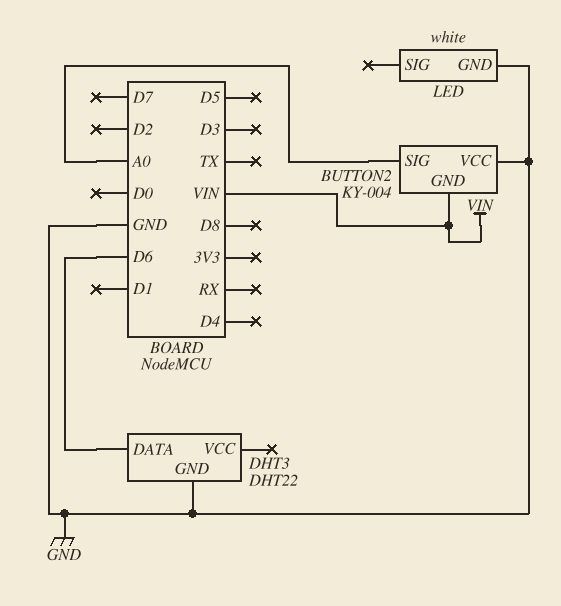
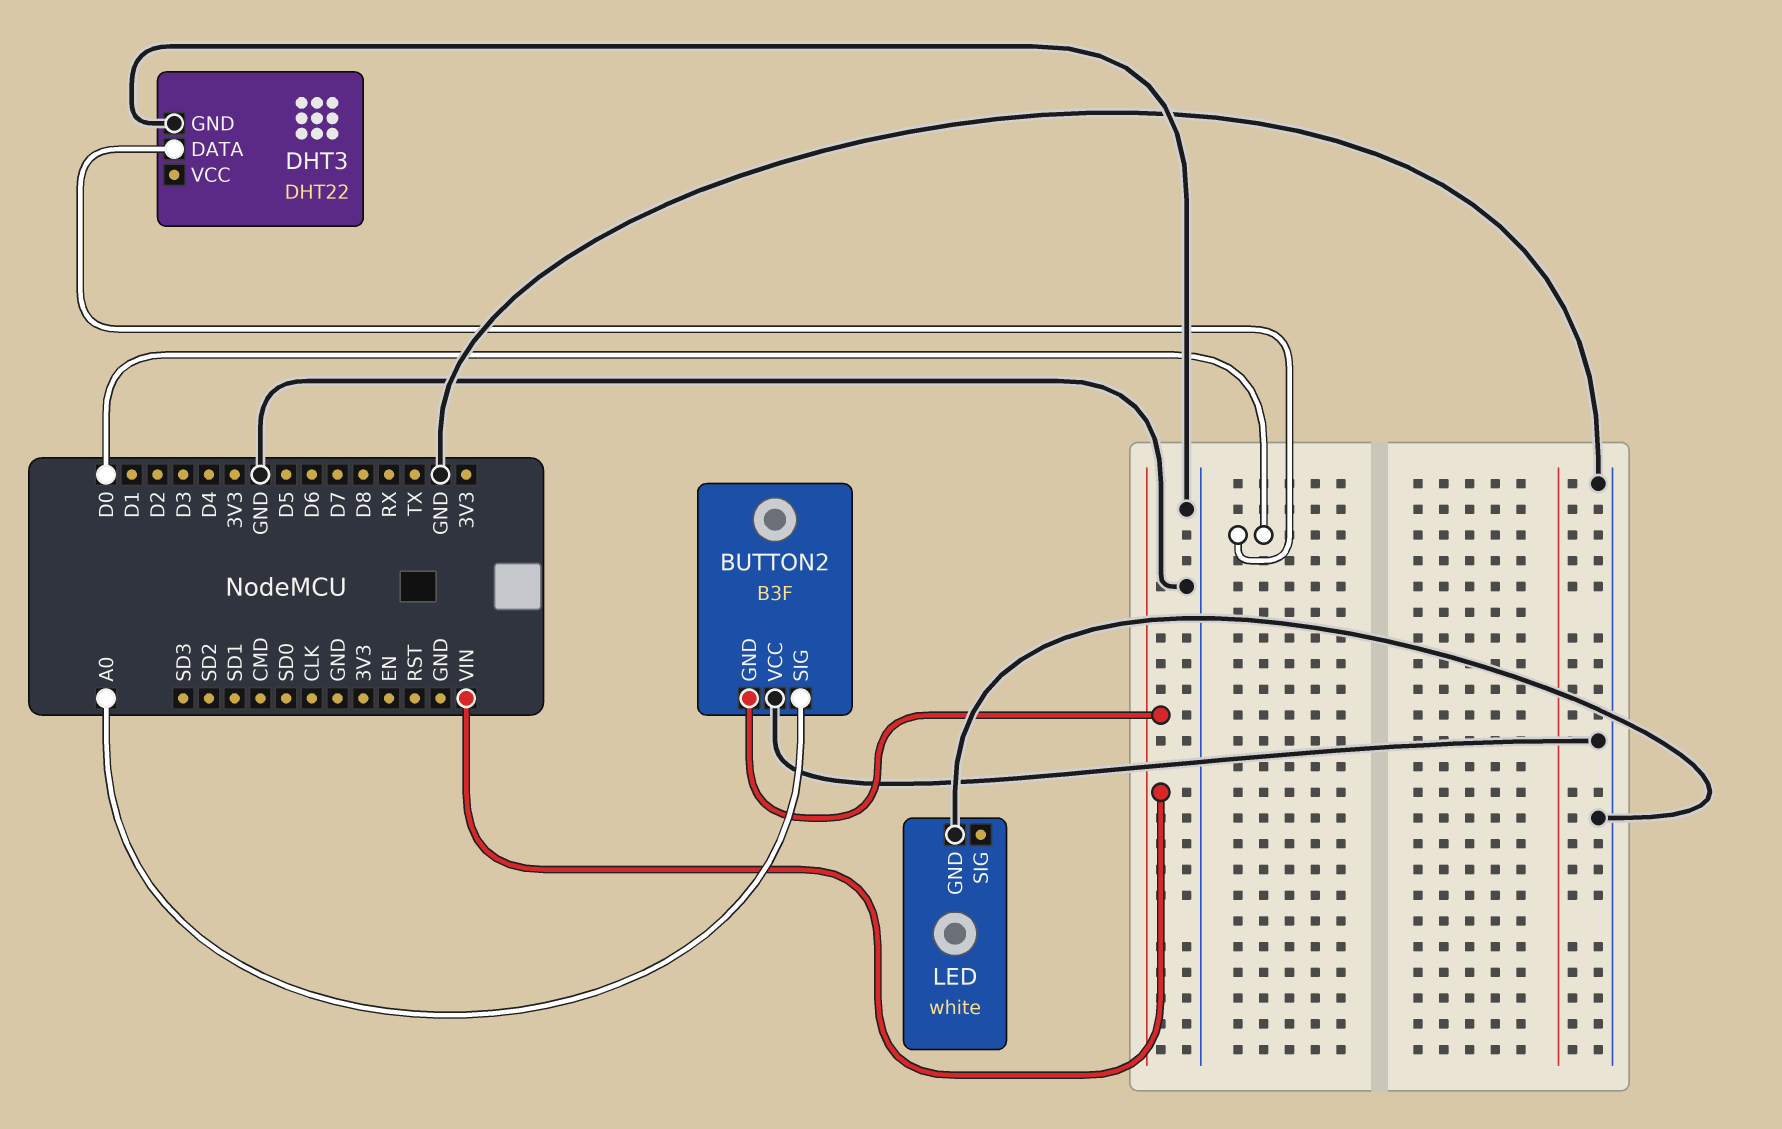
BUTTON2: KY-004 -> B3F
DHT3 pin DATA: D6 -> D0

